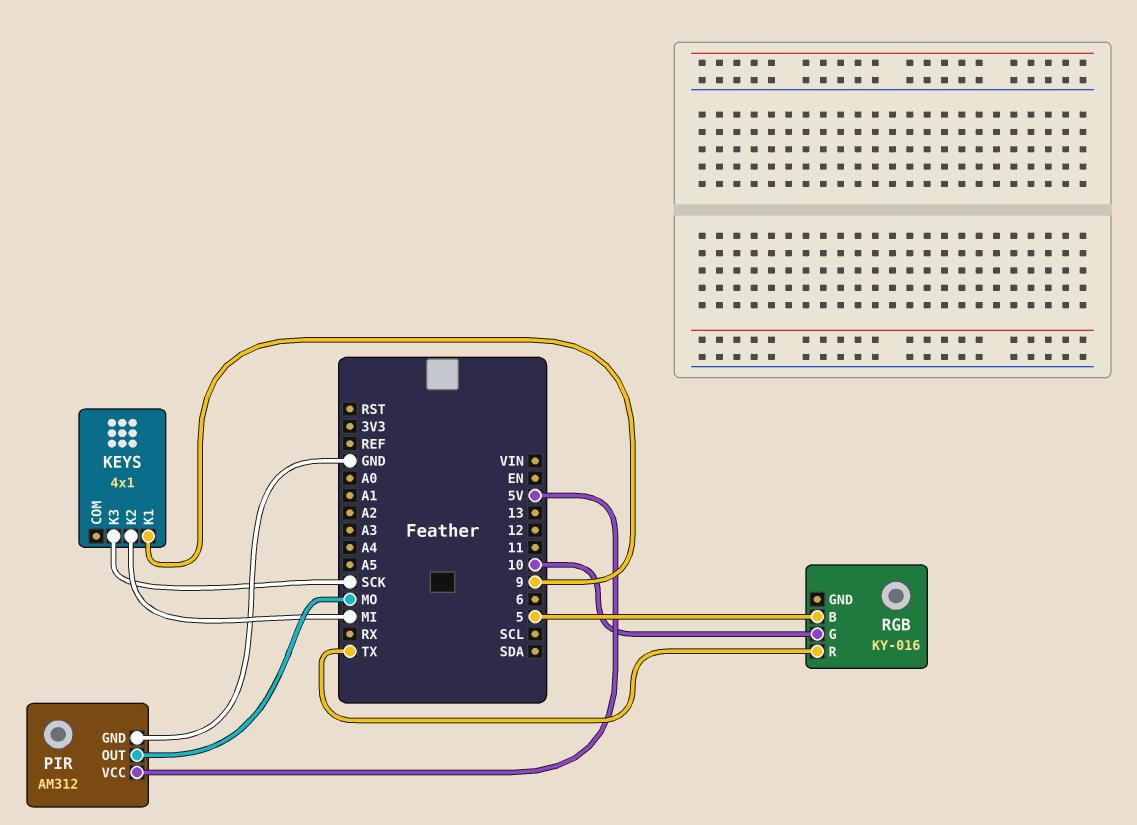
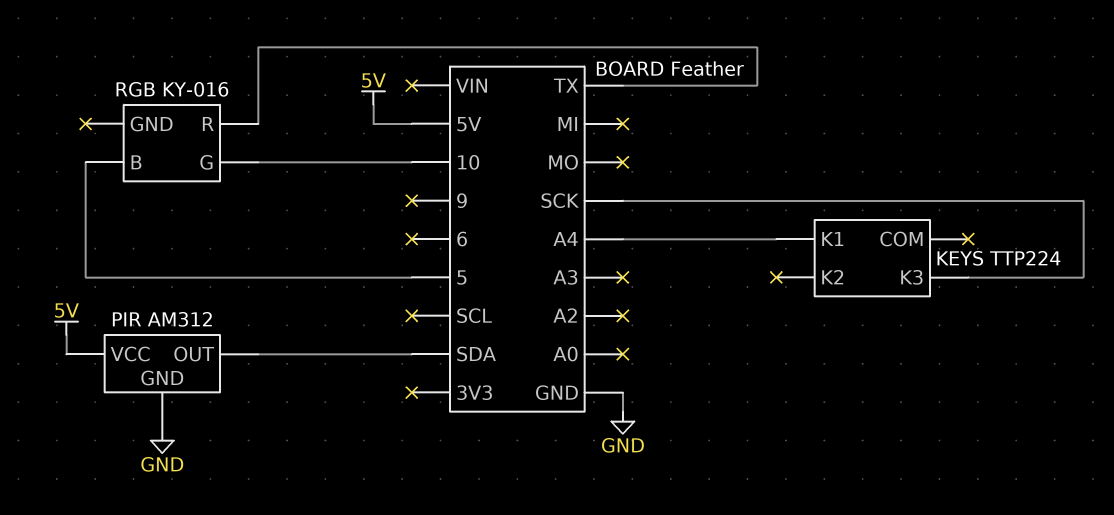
KEYS: 4x1 -> TTP224
KEYS pin K1: 9 -> A4
KEYS pin K2: MI -> none
PIR pin OUT: MO -> SDA

